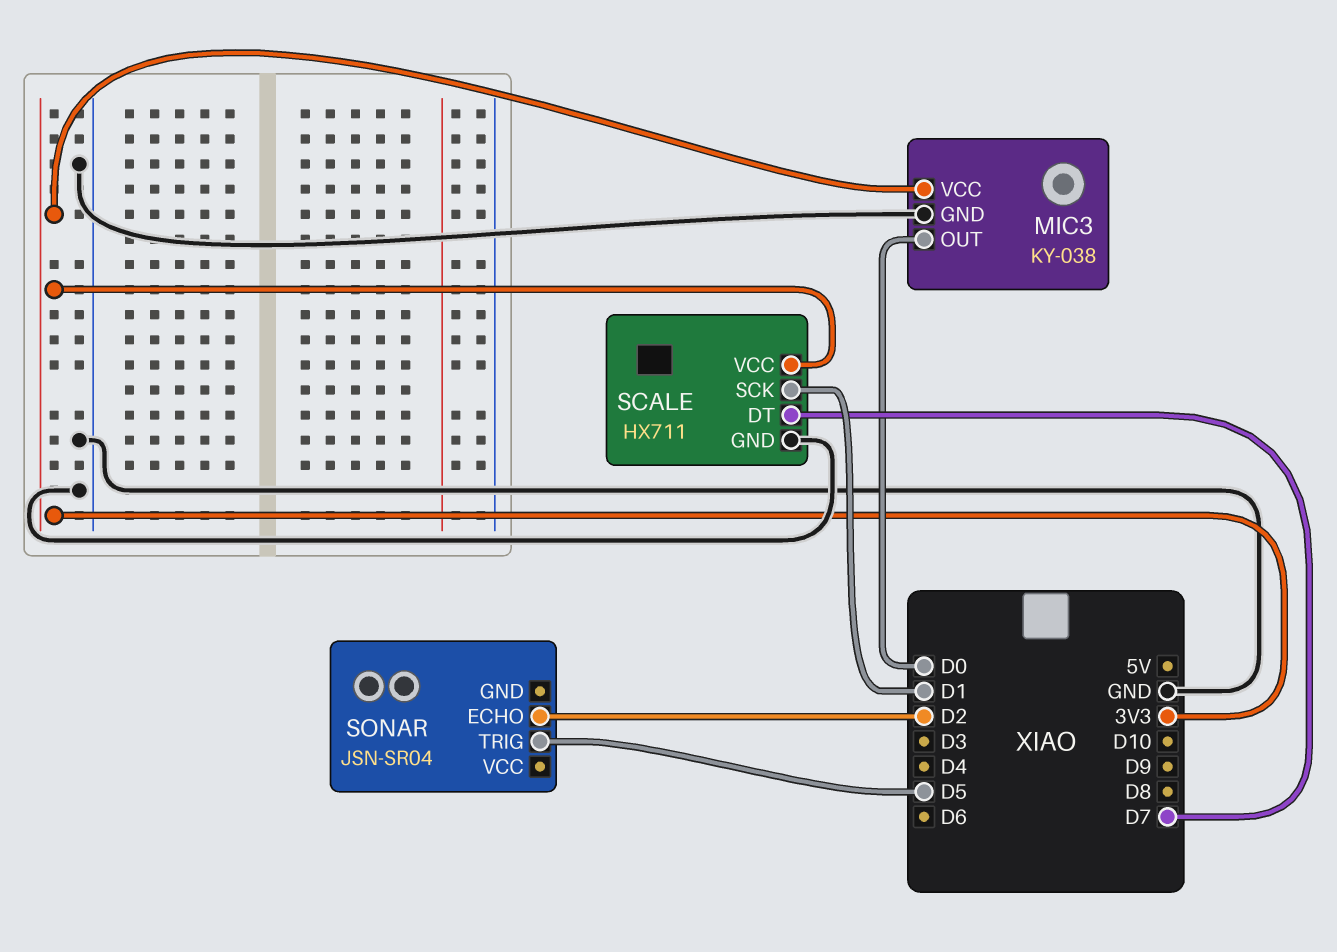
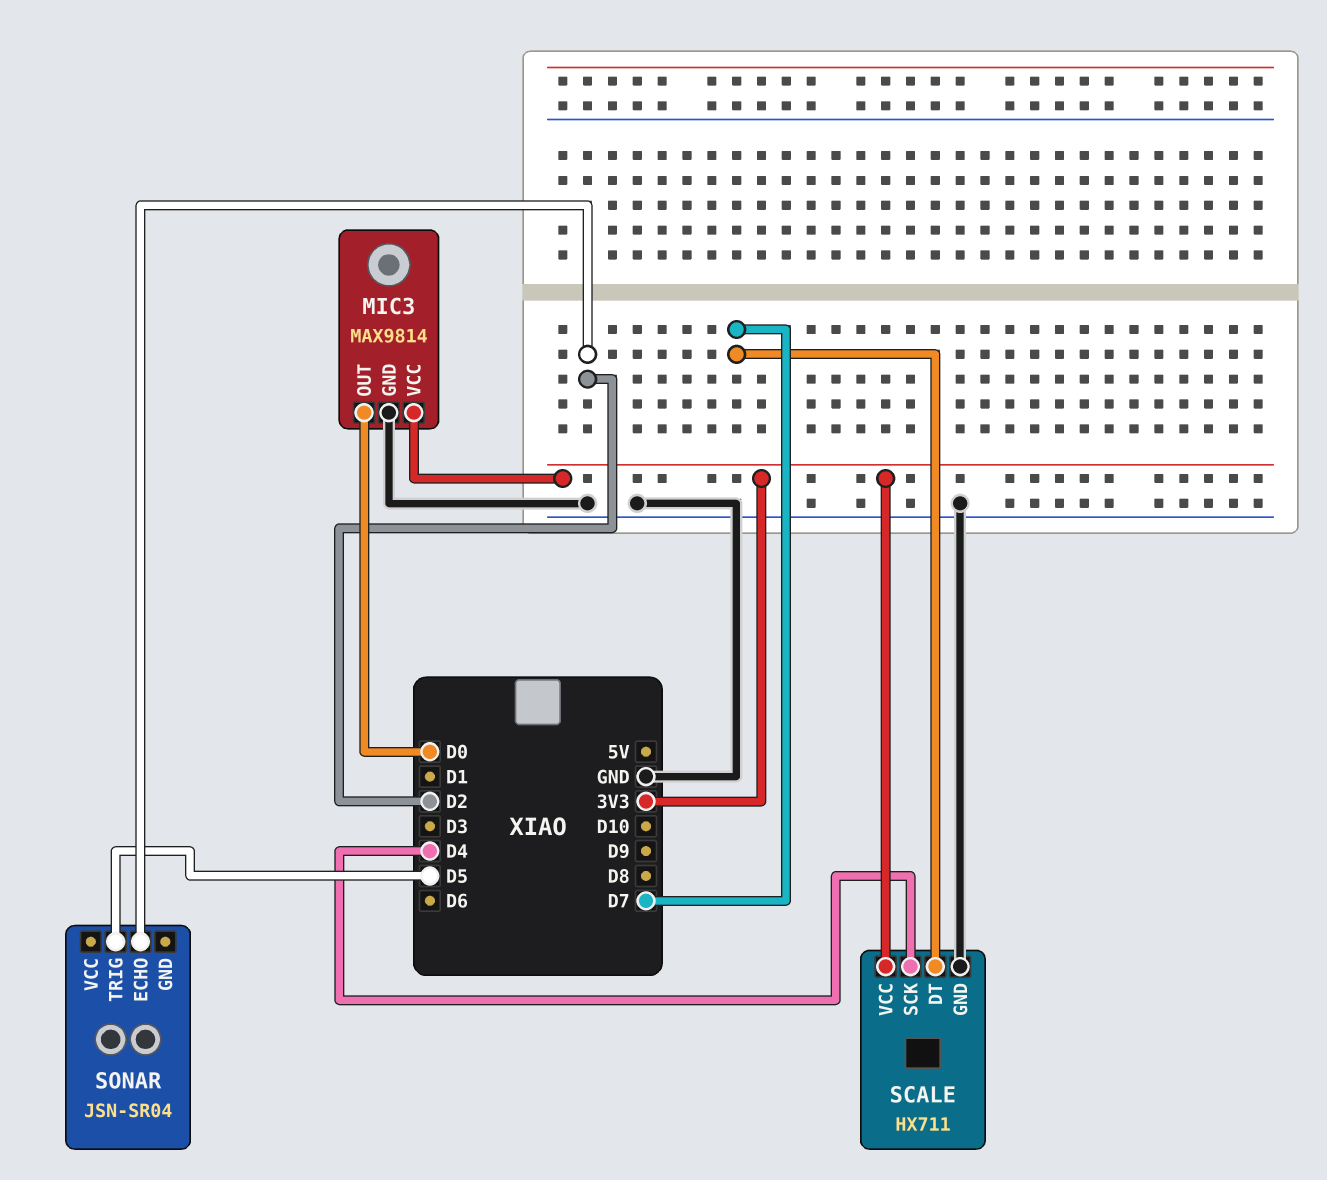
MIC3: KY-038 -> MAX9814
SCALE pin SCK: D1 -> D4

